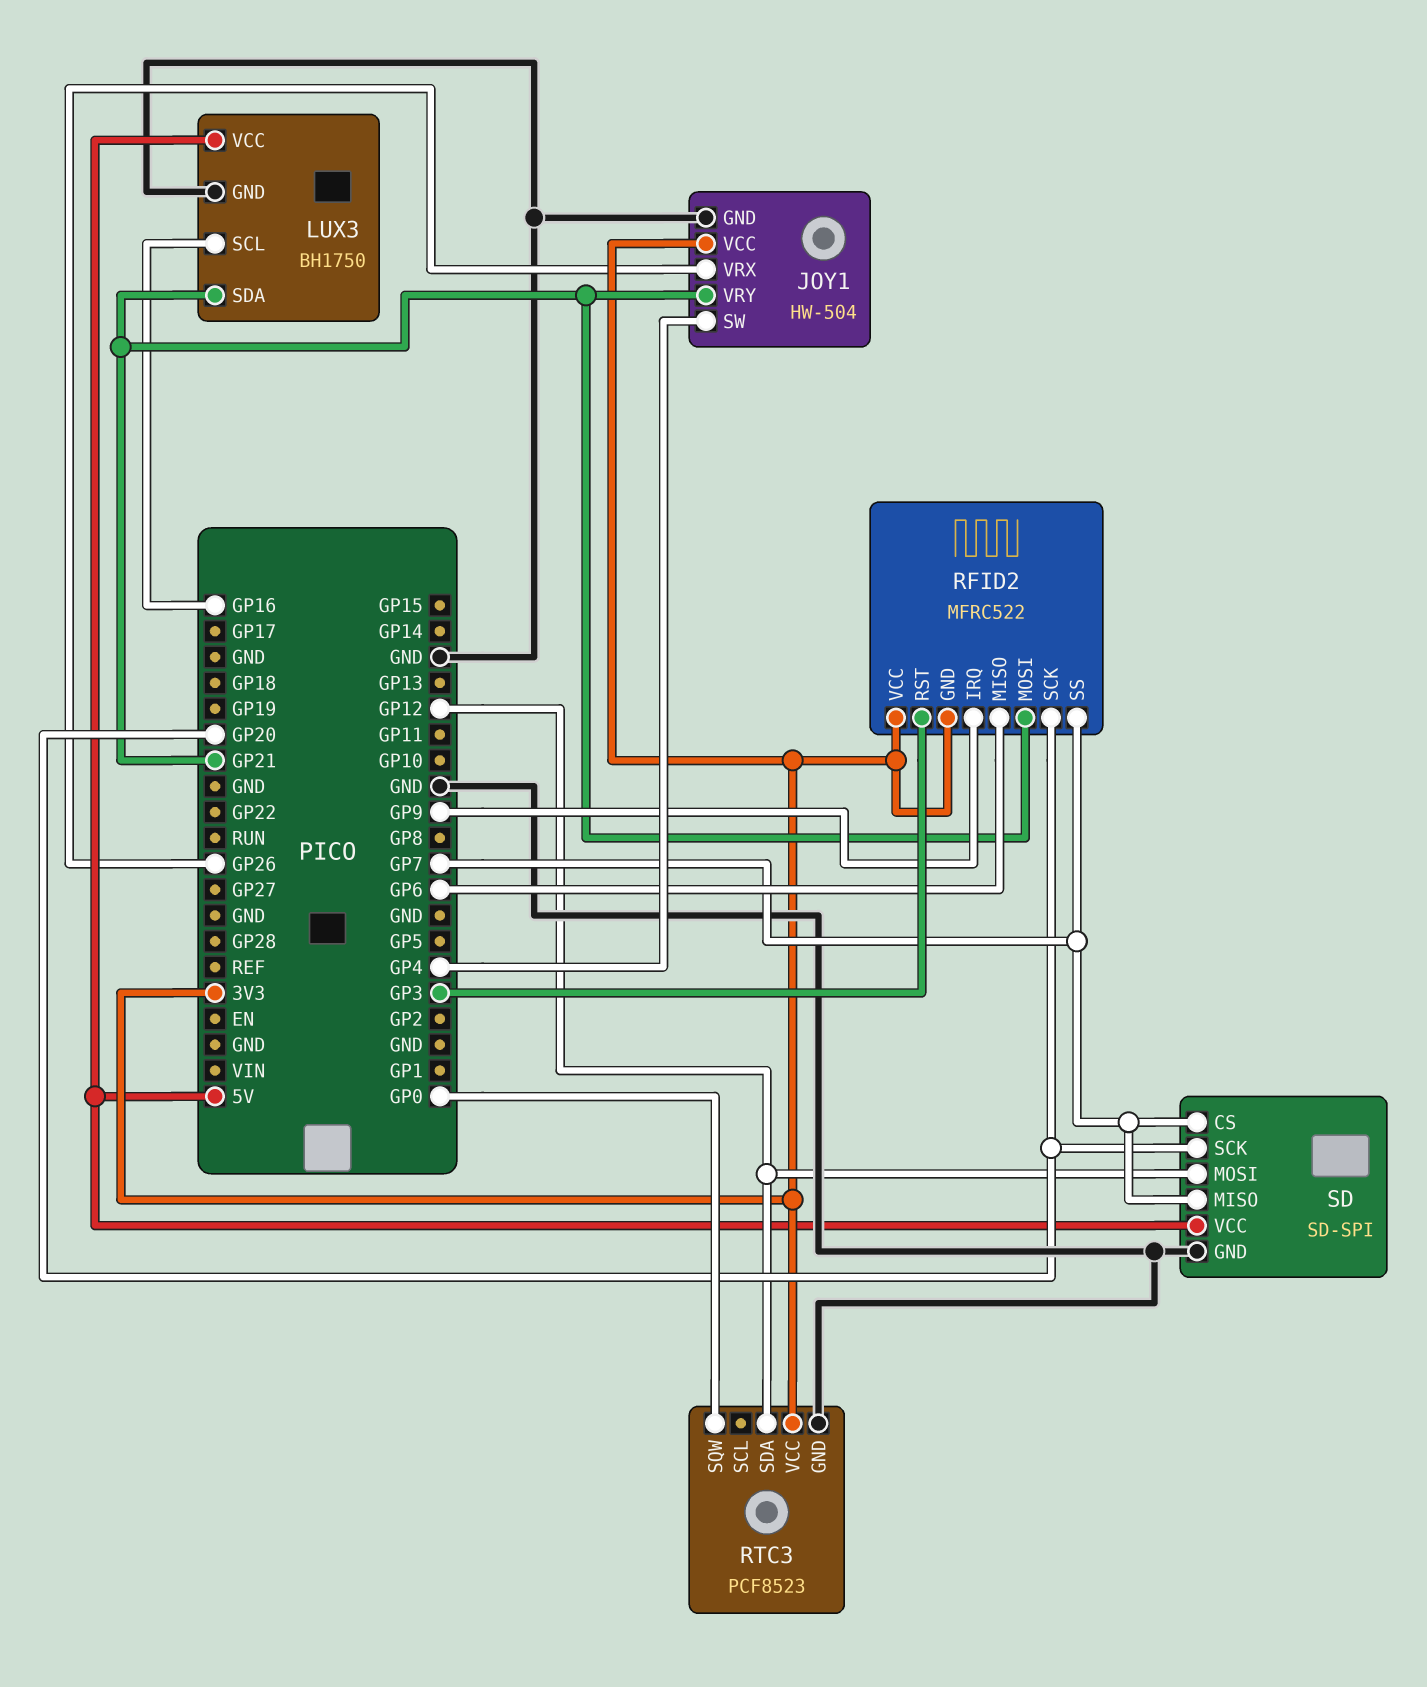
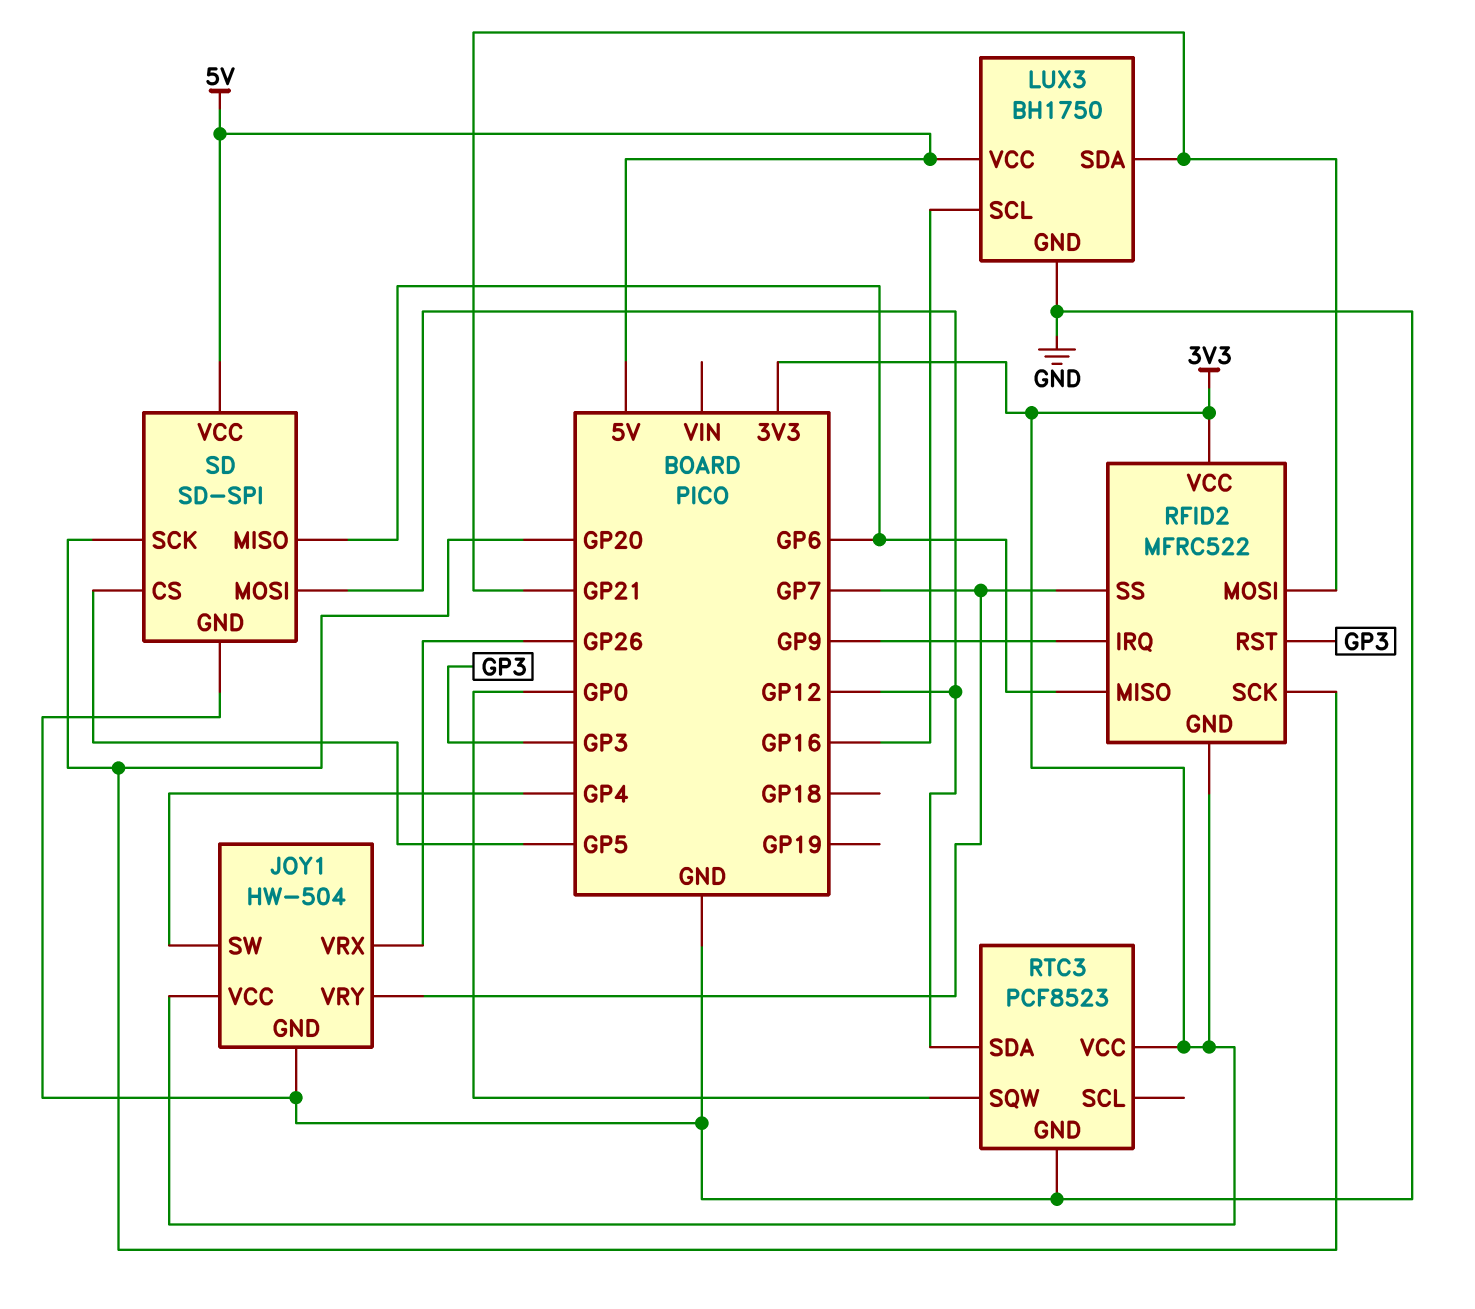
JOY1 pin VRY: GP21 -> GP7
SD pin CS: GP7 -> GP5
SD pin MISO: GP7 -> GP6

